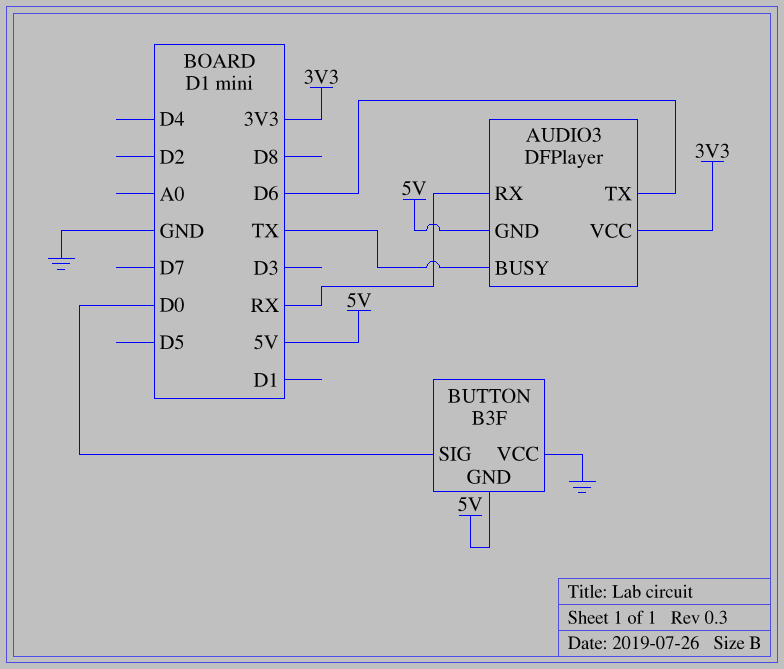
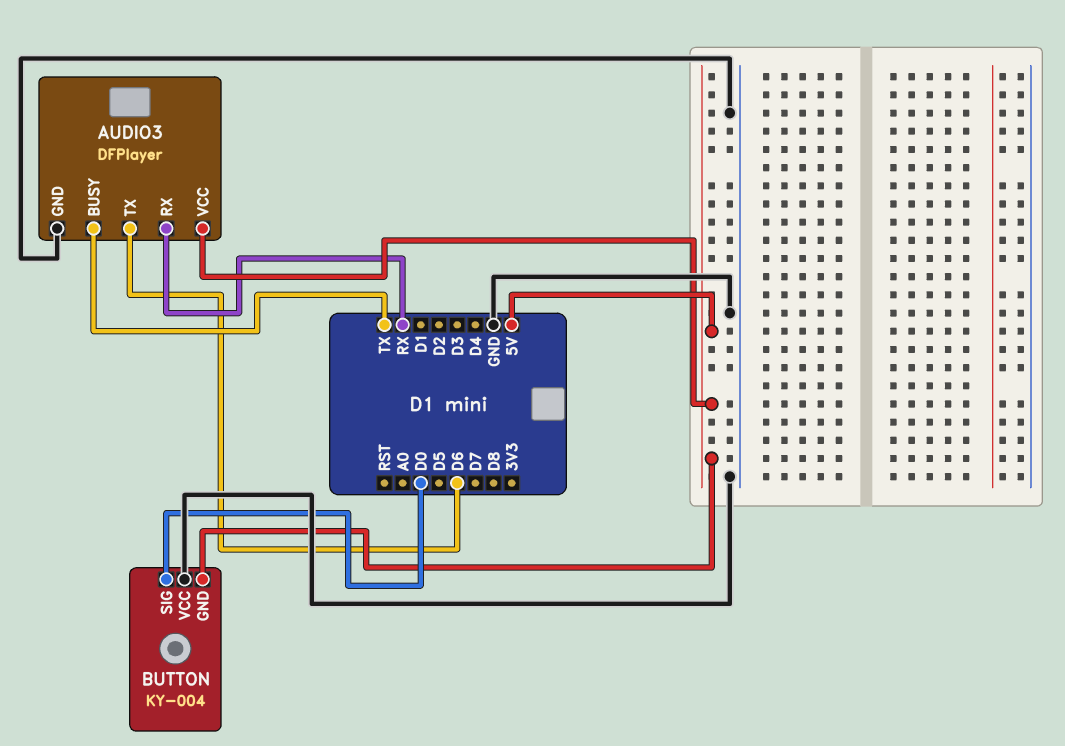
AUDIO3 pin GND: 5V -> GND
AUDIO3 pin VCC: 3V3 -> 5V
BUTTON: B3F -> KY-004

